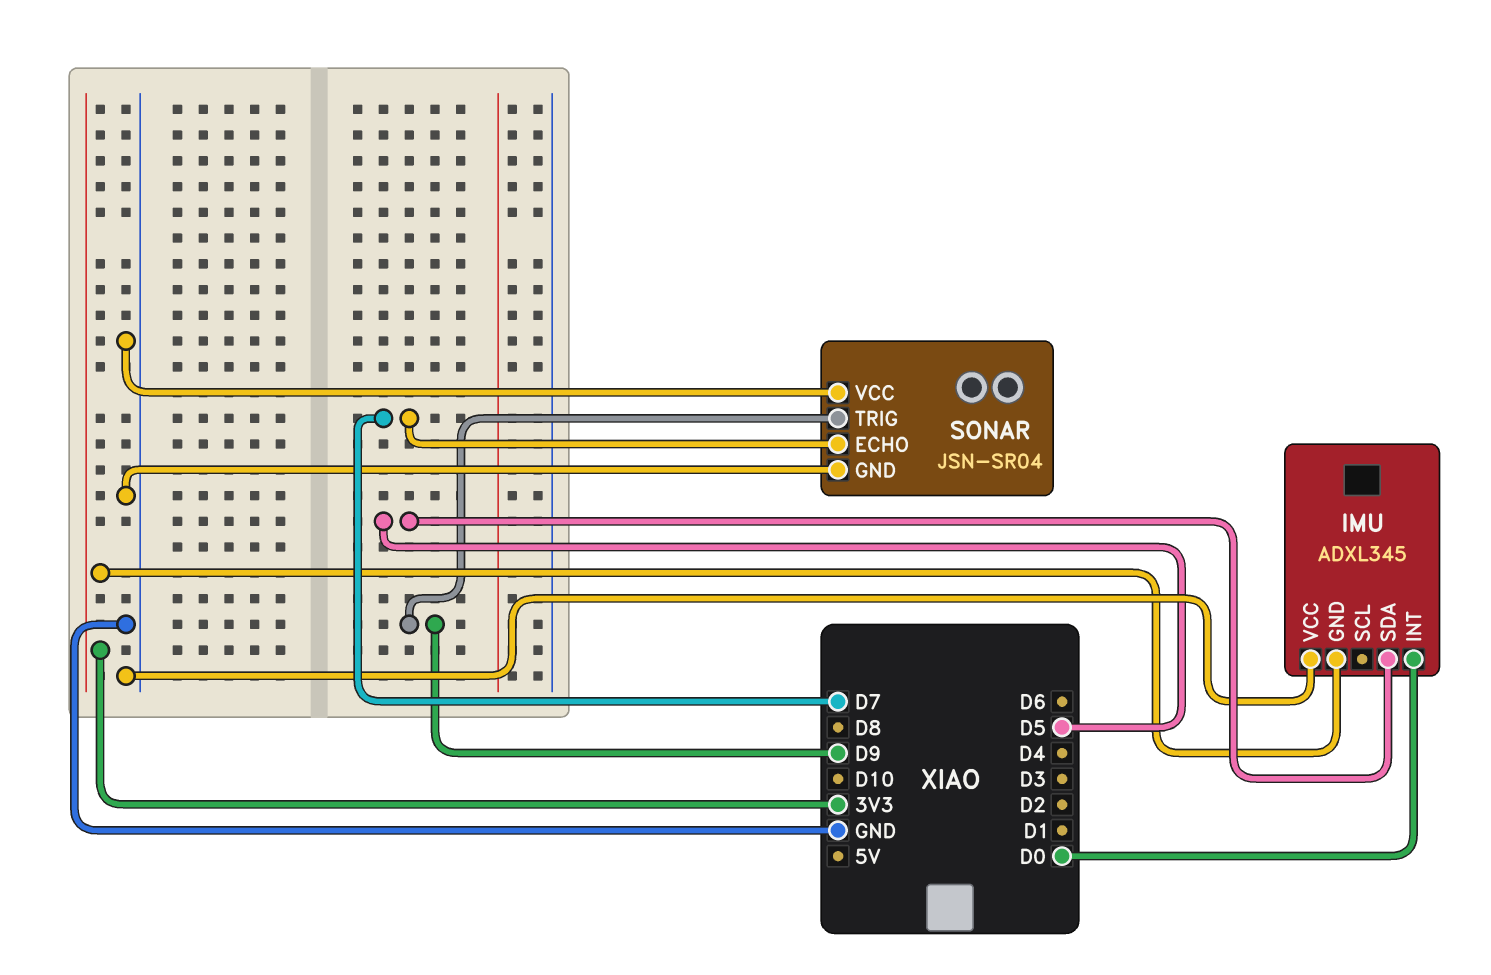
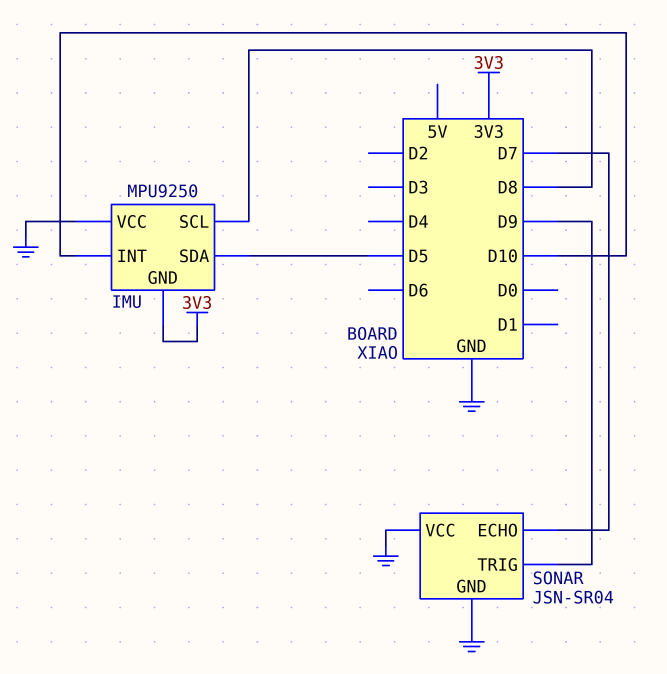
IMU: ADXL345 -> MPU9250
IMU pin INT: D0 -> D10
IMU pin SCL: none -> D8

